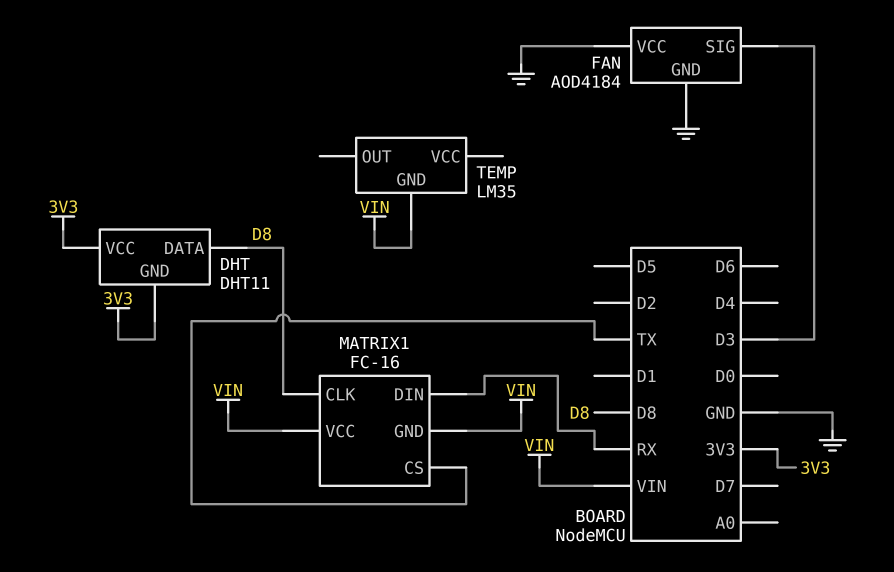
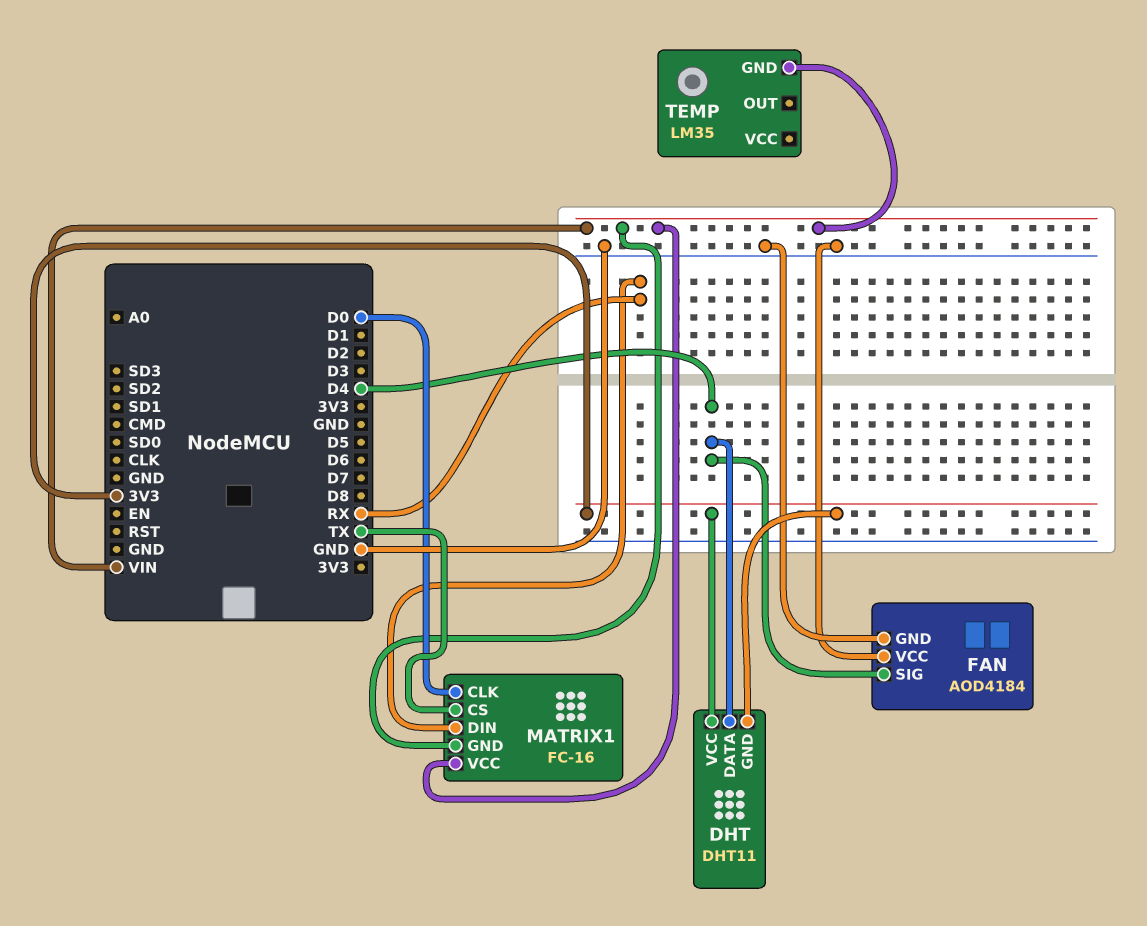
DHT pin DATA: D8 -> D4
FAN pin SIG: D3 -> D4
MATRIX1 pin CLK: D8 -> D0

